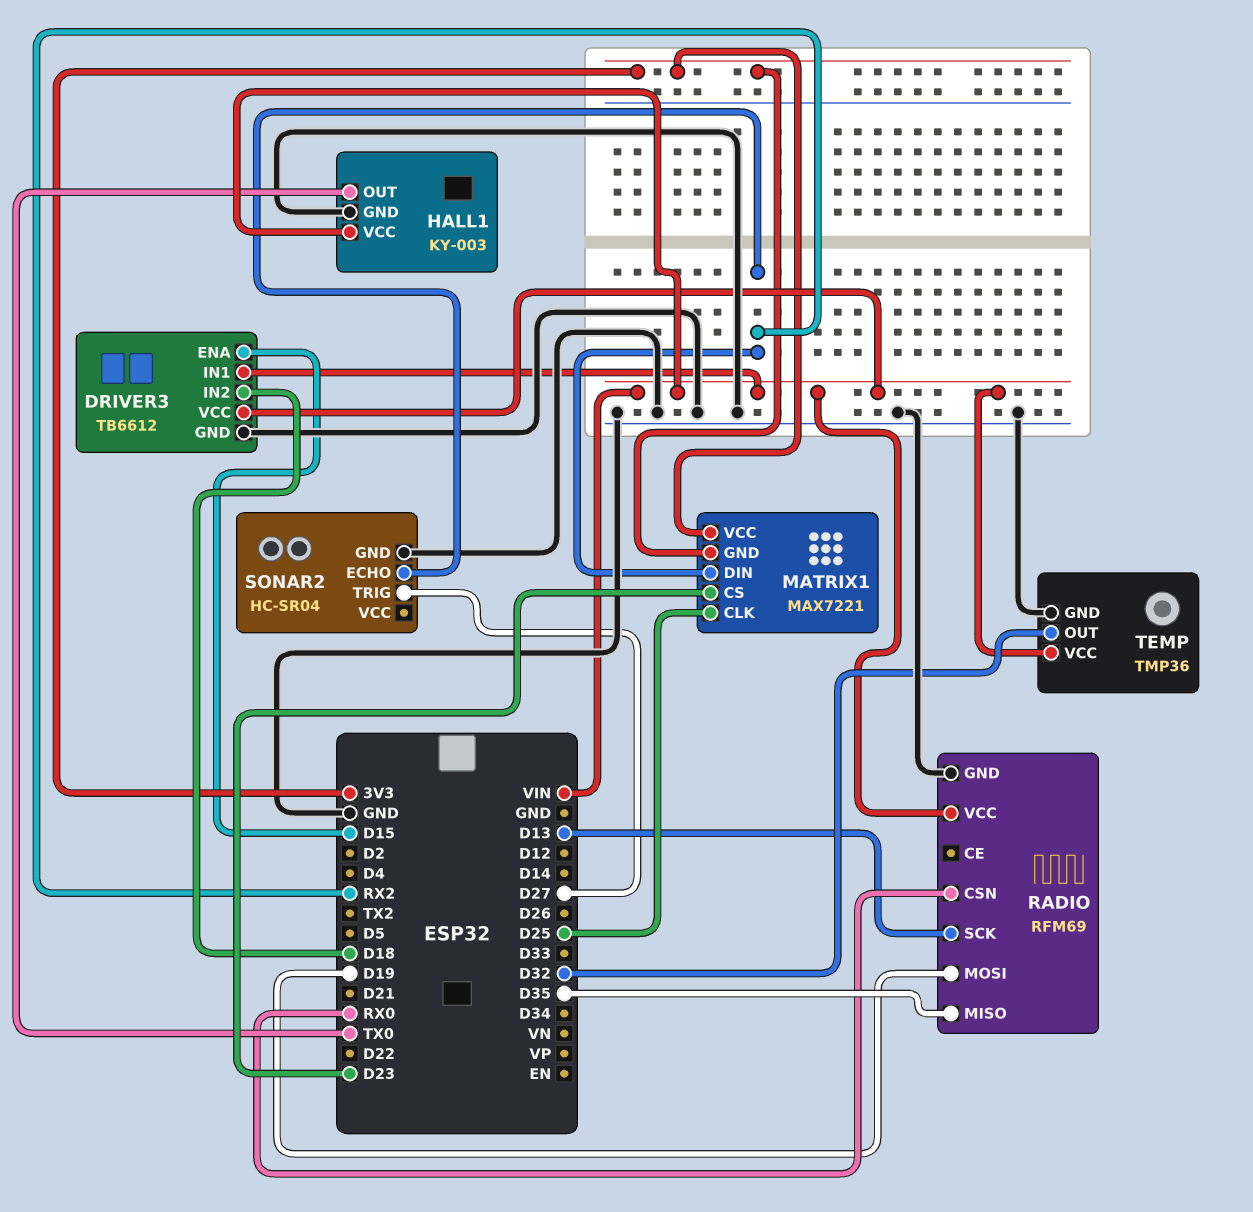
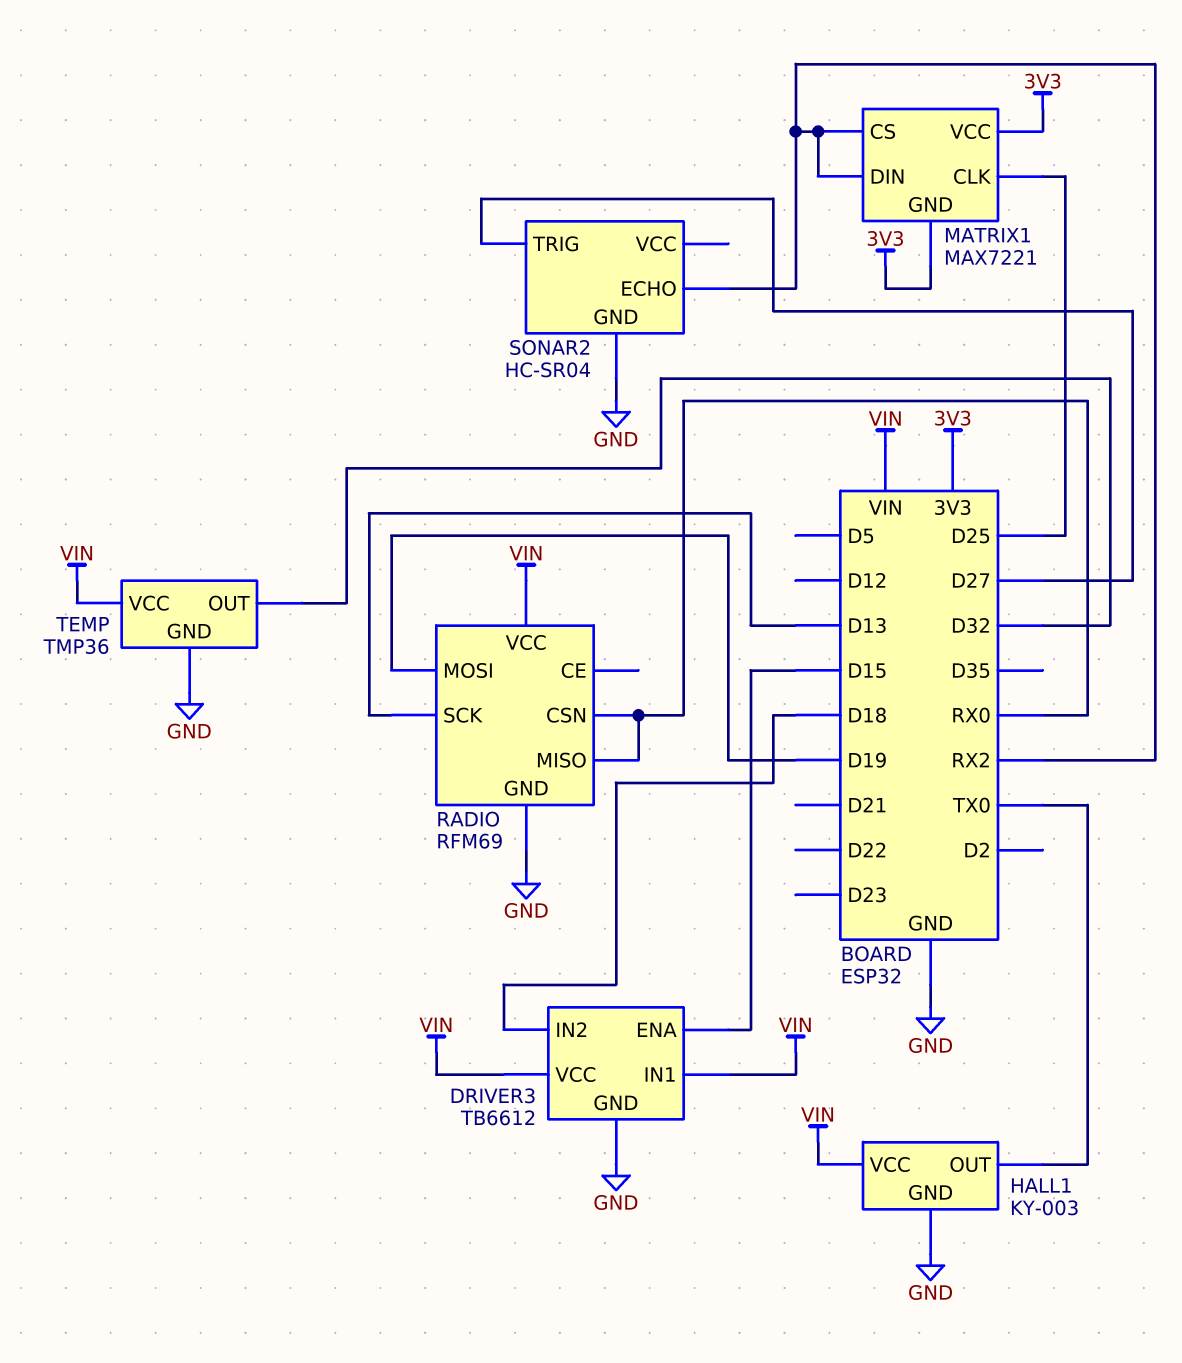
MATRIX1 pin CS: D23 -> RX2
RADIO pin MISO: D35 -> RX0

